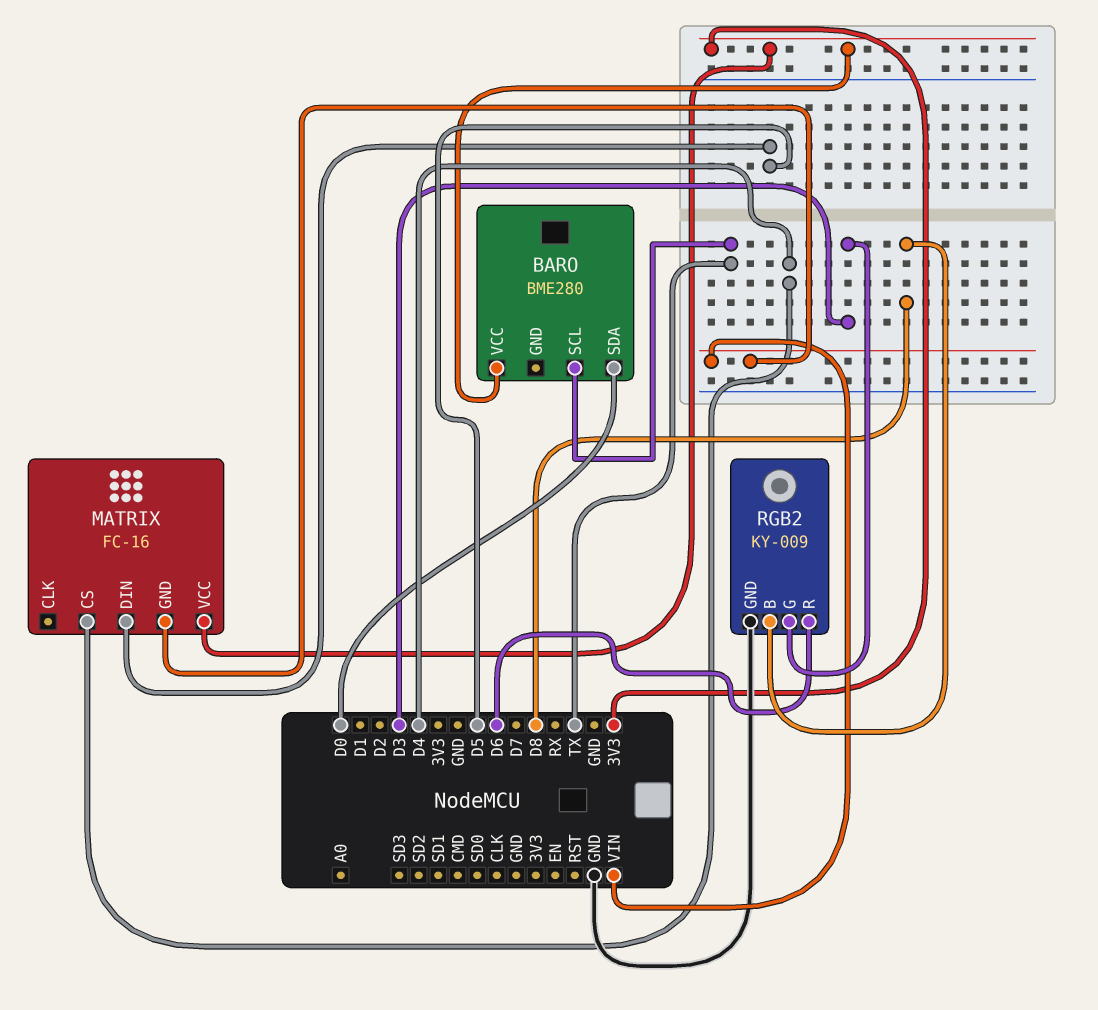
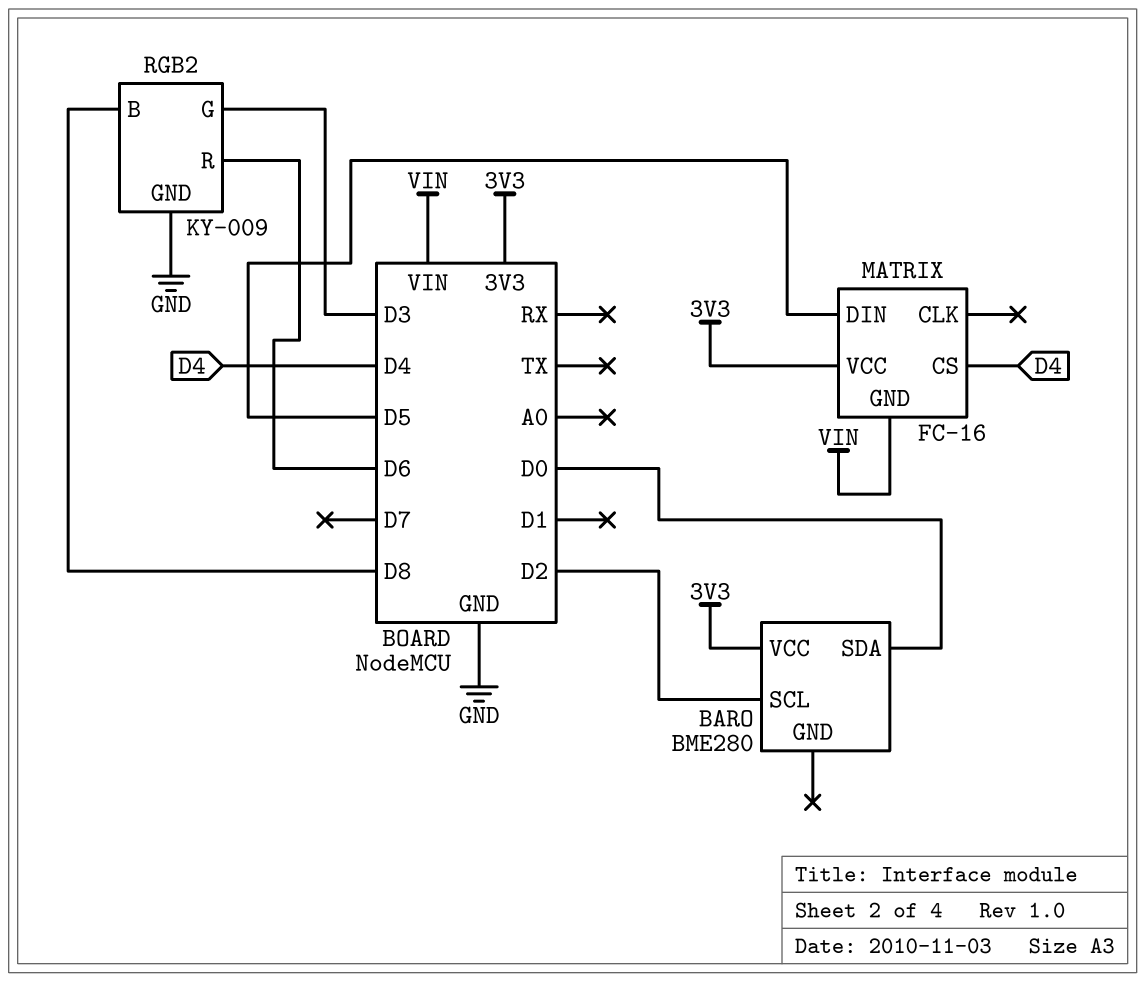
BARO pin SCL: TX -> D2

